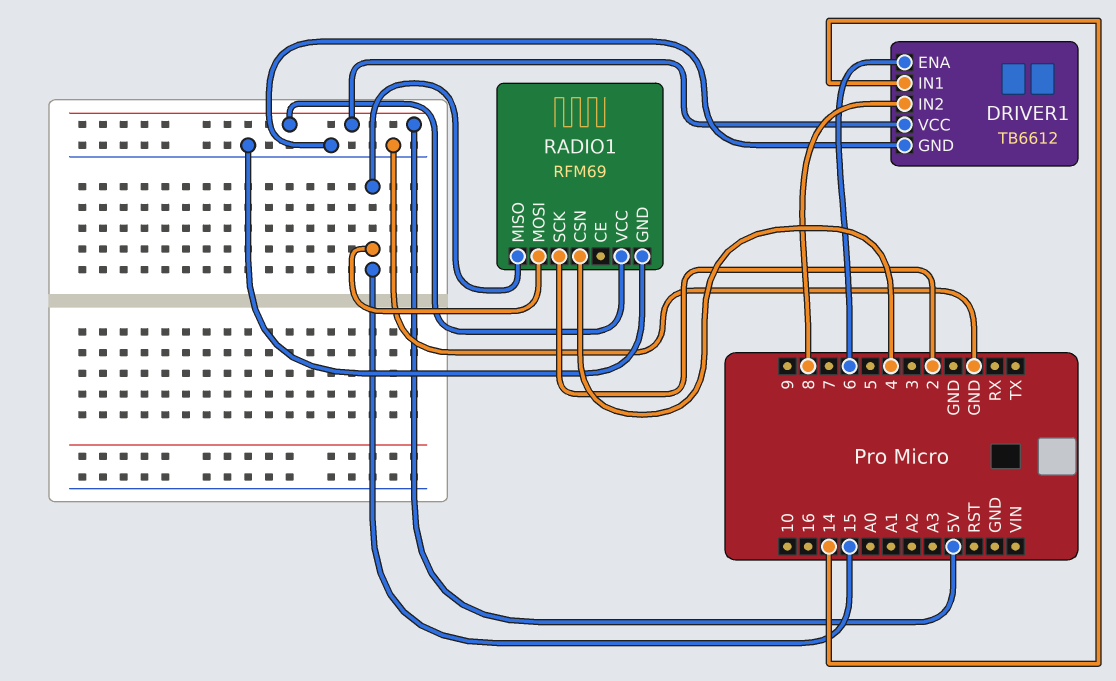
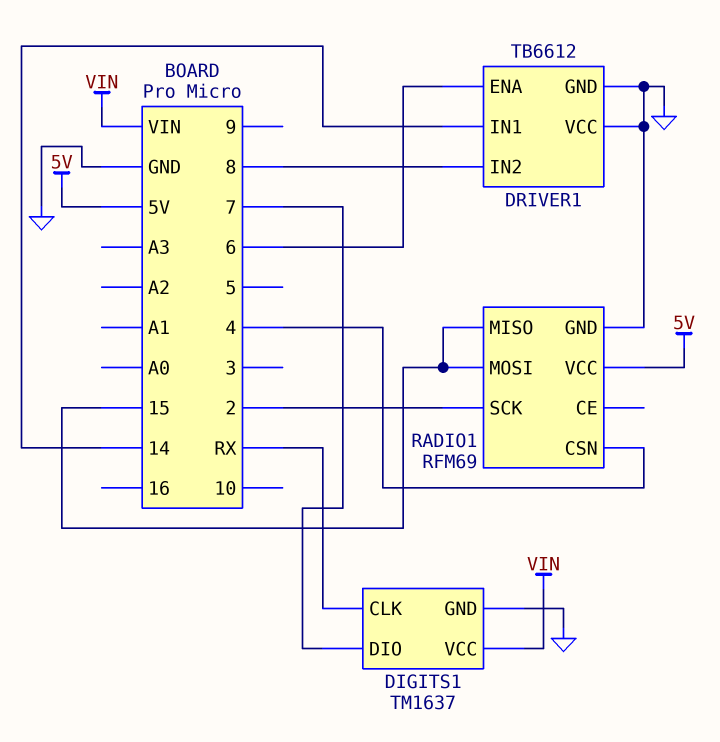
DIGITS1: none -> TM1637
DIGITS1 pin CLK: none -> RX
DIGITS1 pin DIO: none -> 7
DIGITS1 pin GND: none -> GND
DIGITS1 pin VCC: none -> VIN
DRIVER1 pin VCC: 5V -> GND

